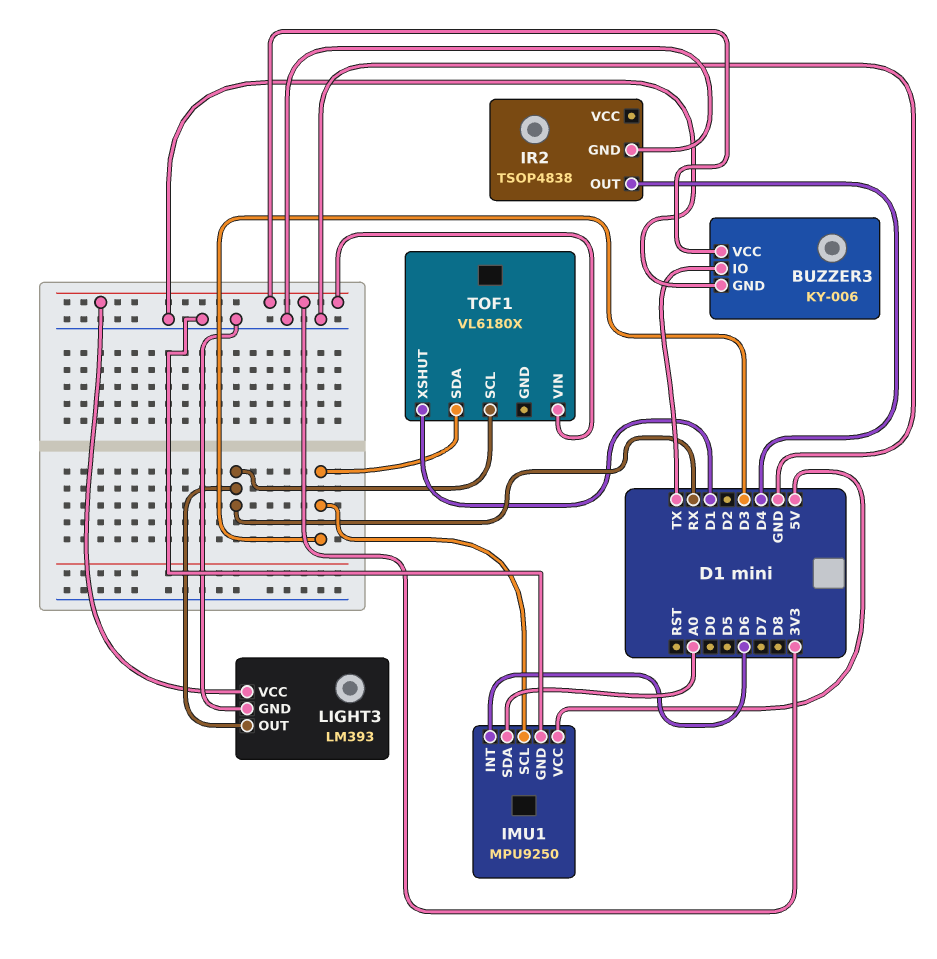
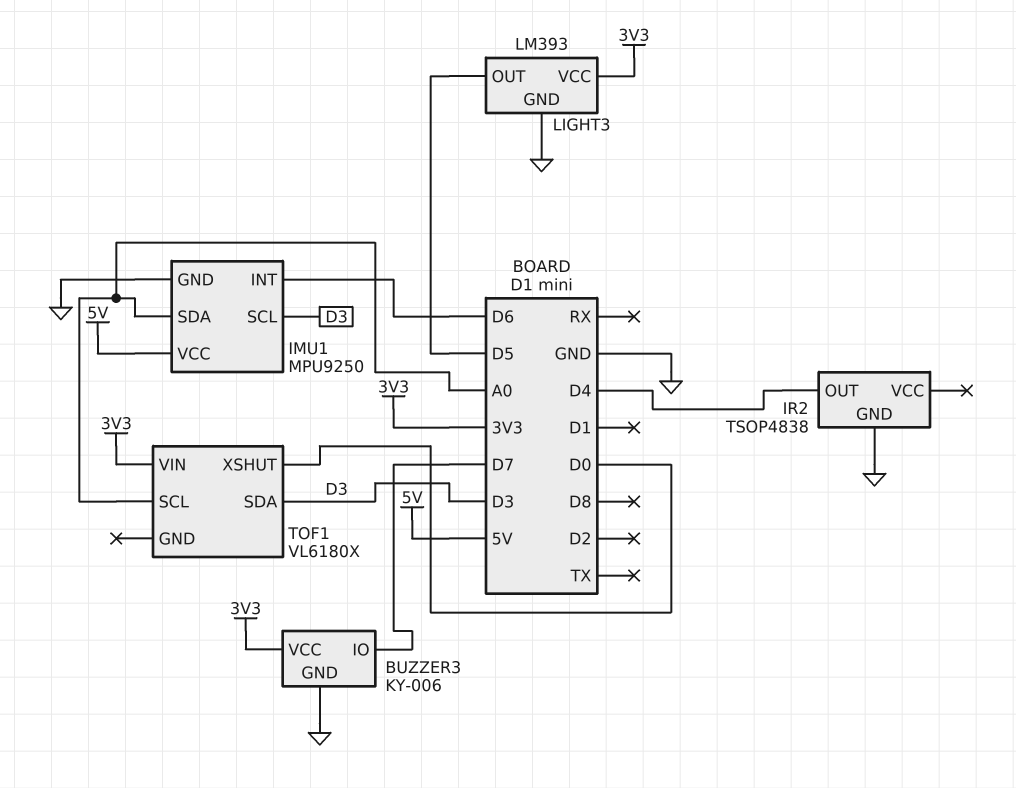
BUZZER3 pin IO: TX -> D7
LIGHT3 pin OUT: RX -> D5
TOF1 pin SCL: RX -> A0
TOF1 pin XSHUT: D1 -> D0

